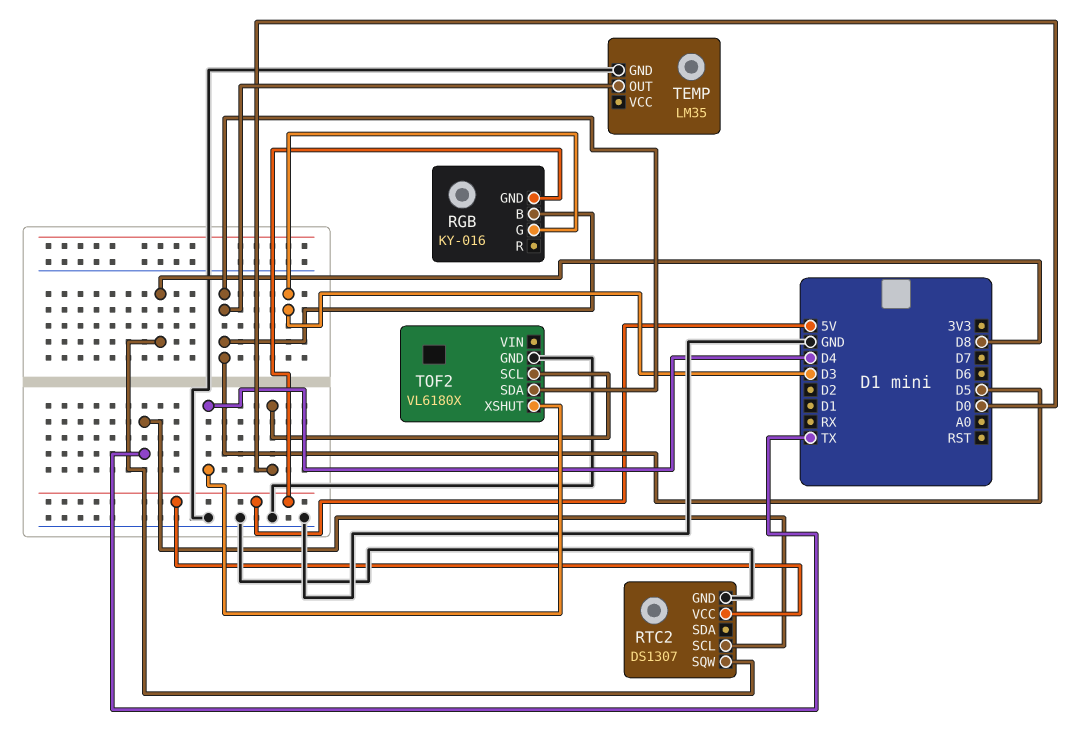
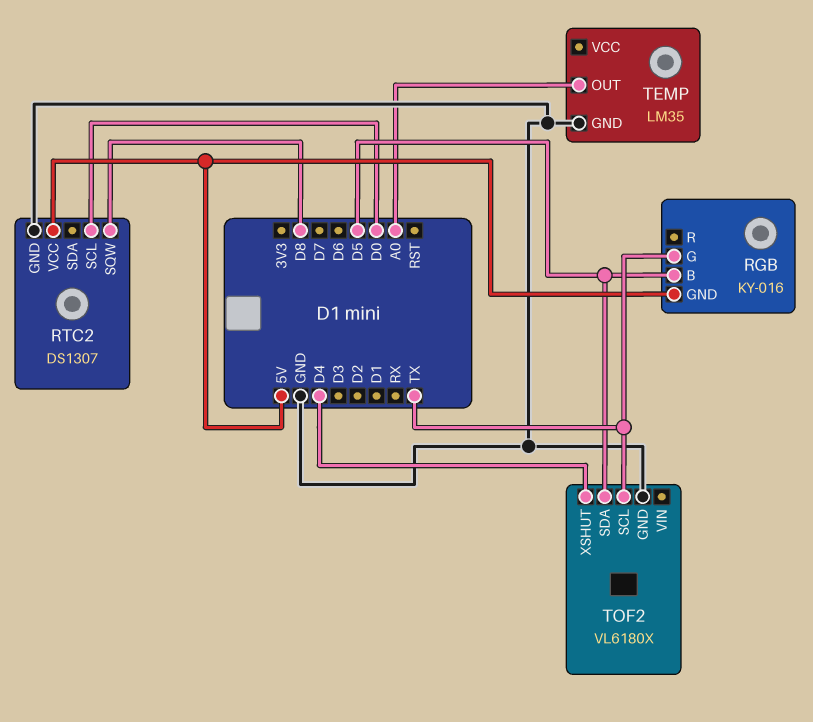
RGB pin G: D3 -> TX
RTC2 pin SCL: TX -> D0
TEMP pin OUT: D5 -> A0
TOF2 pin SCL: D0 -> TX

